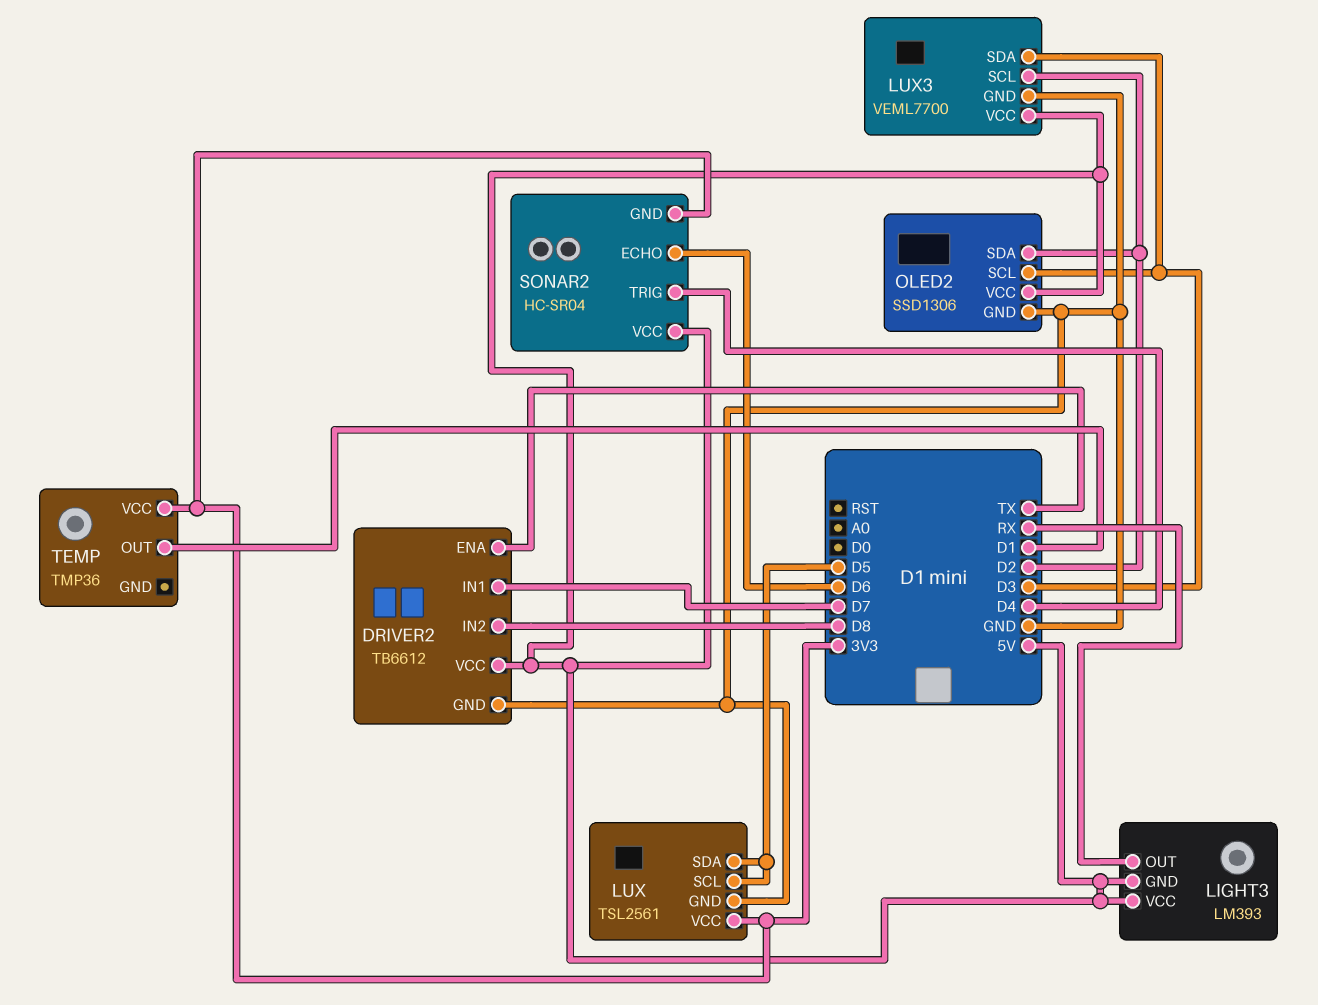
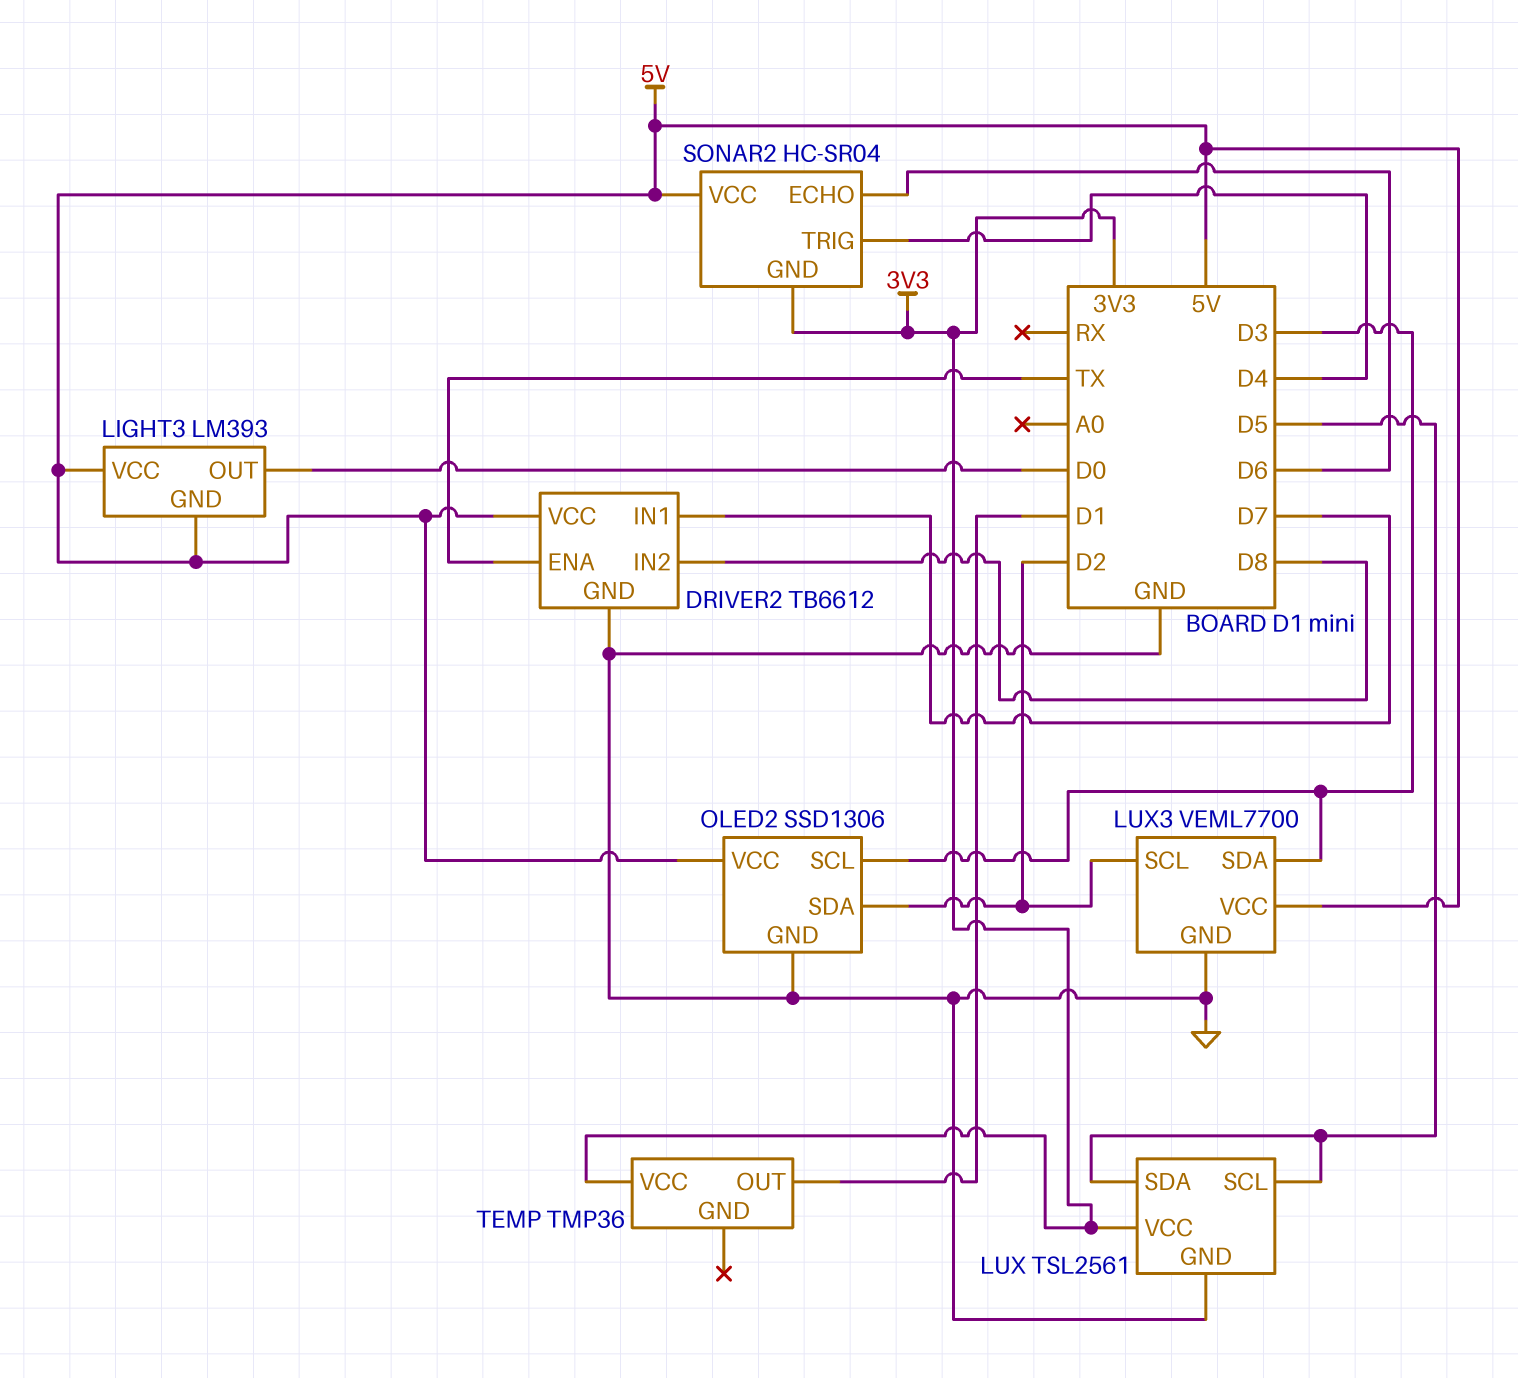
LIGHT3 pin OUT: RX -> D0

